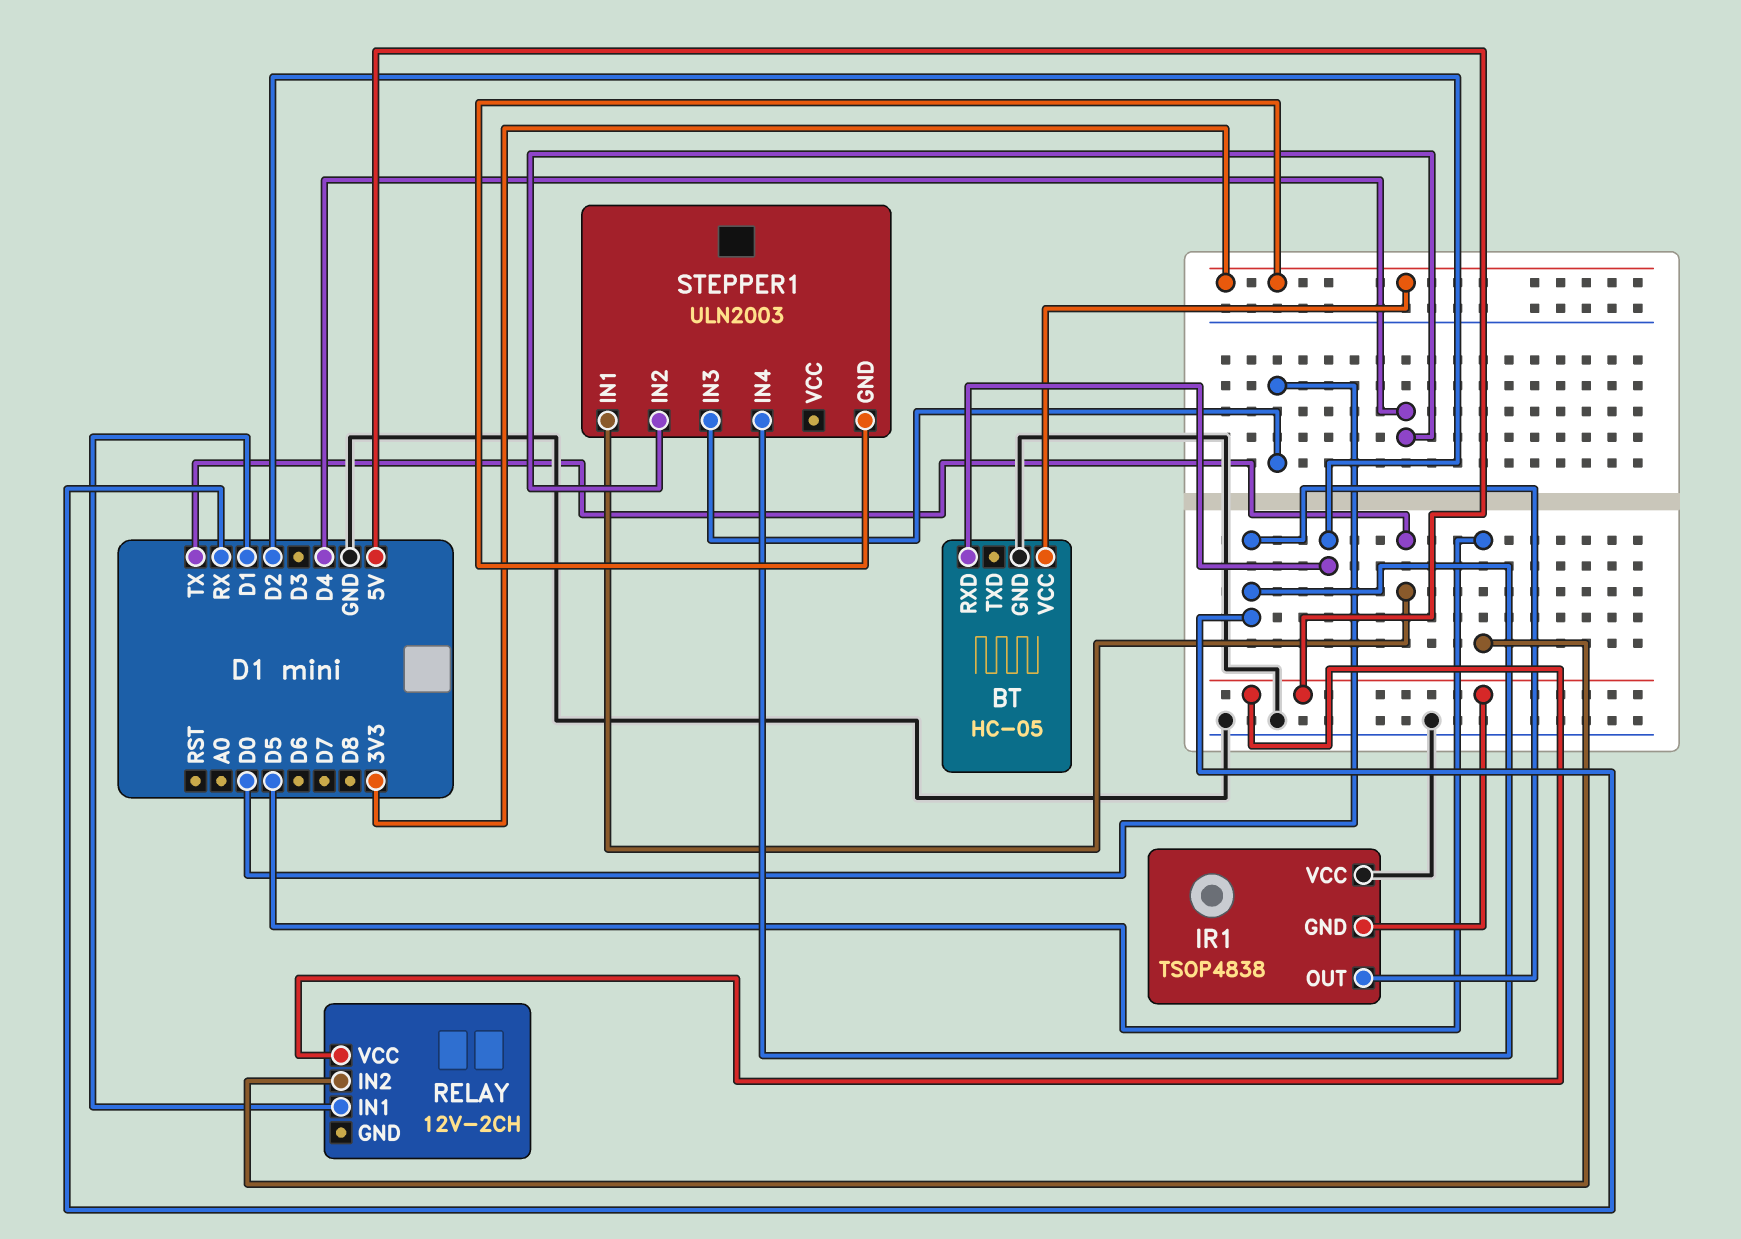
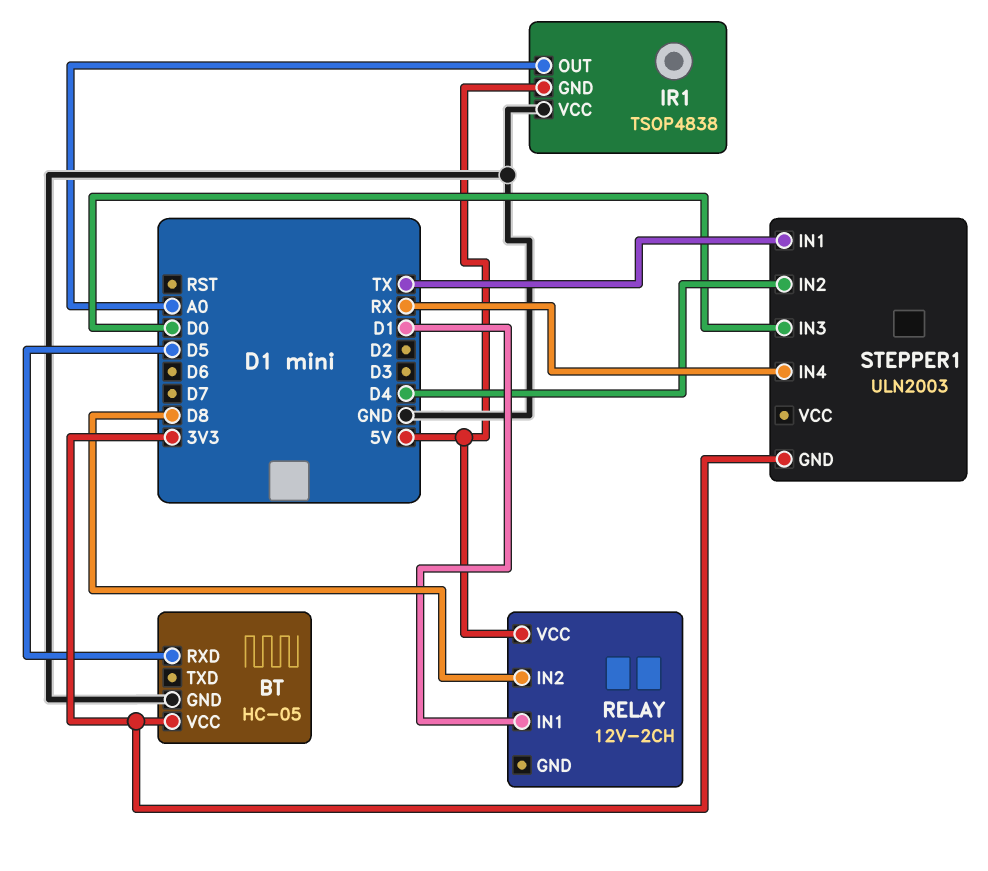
BT pin RXD: D2 -> D5
IR1 pin OUT: RX -> A0
RELAY pin IN2: D5 -> D8

